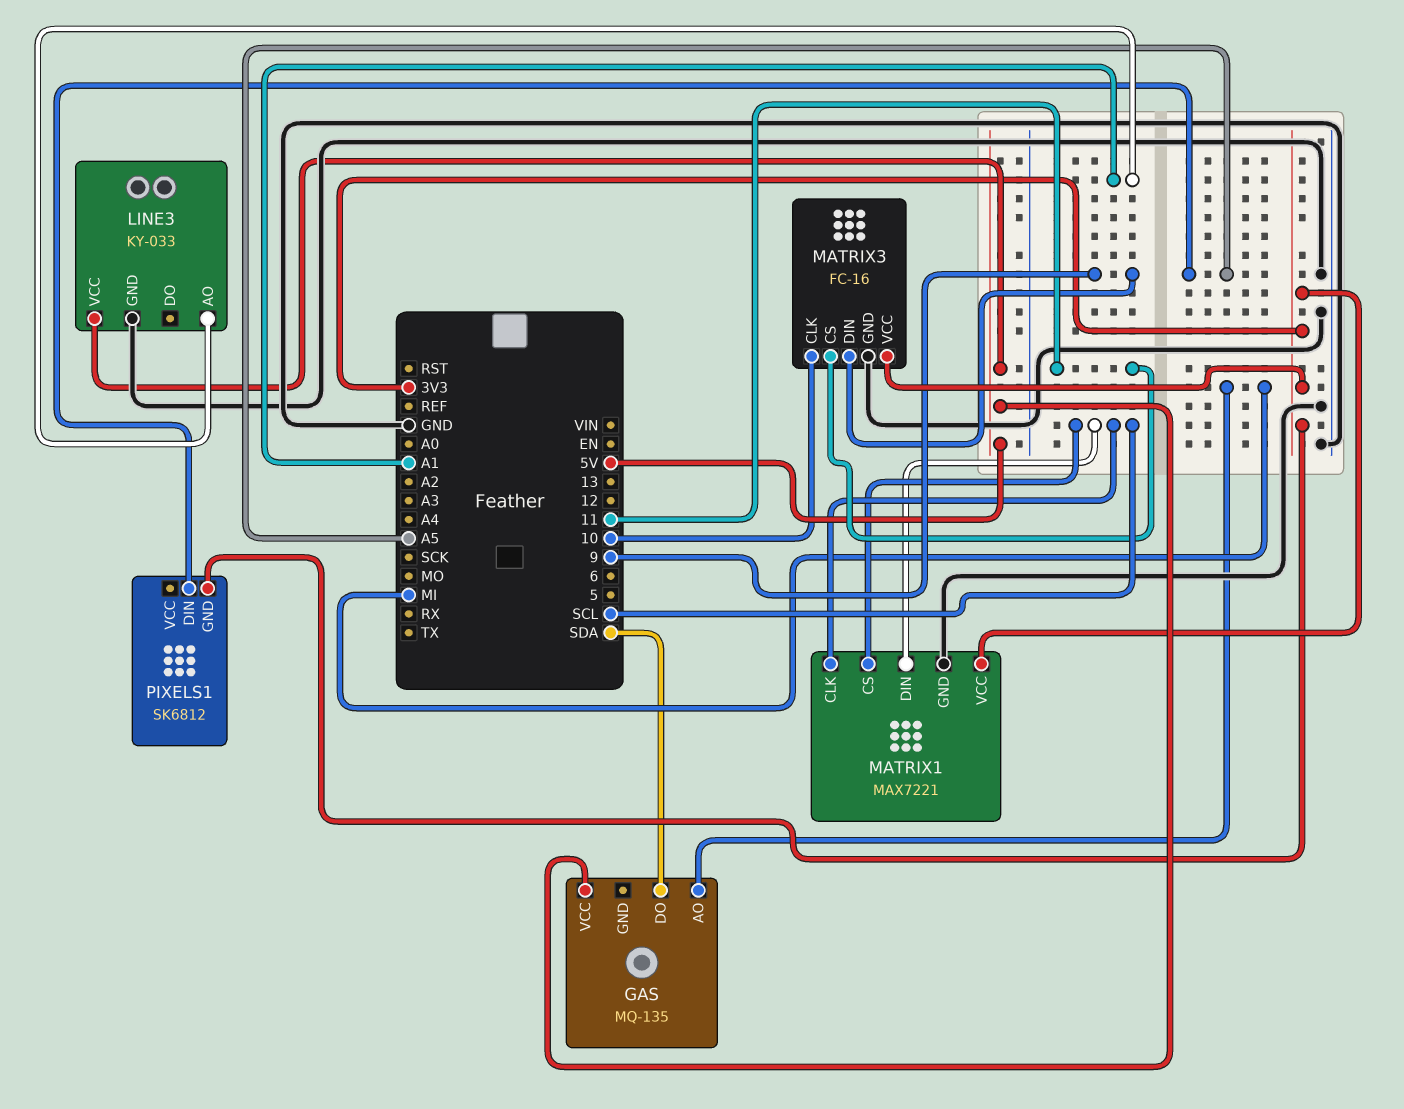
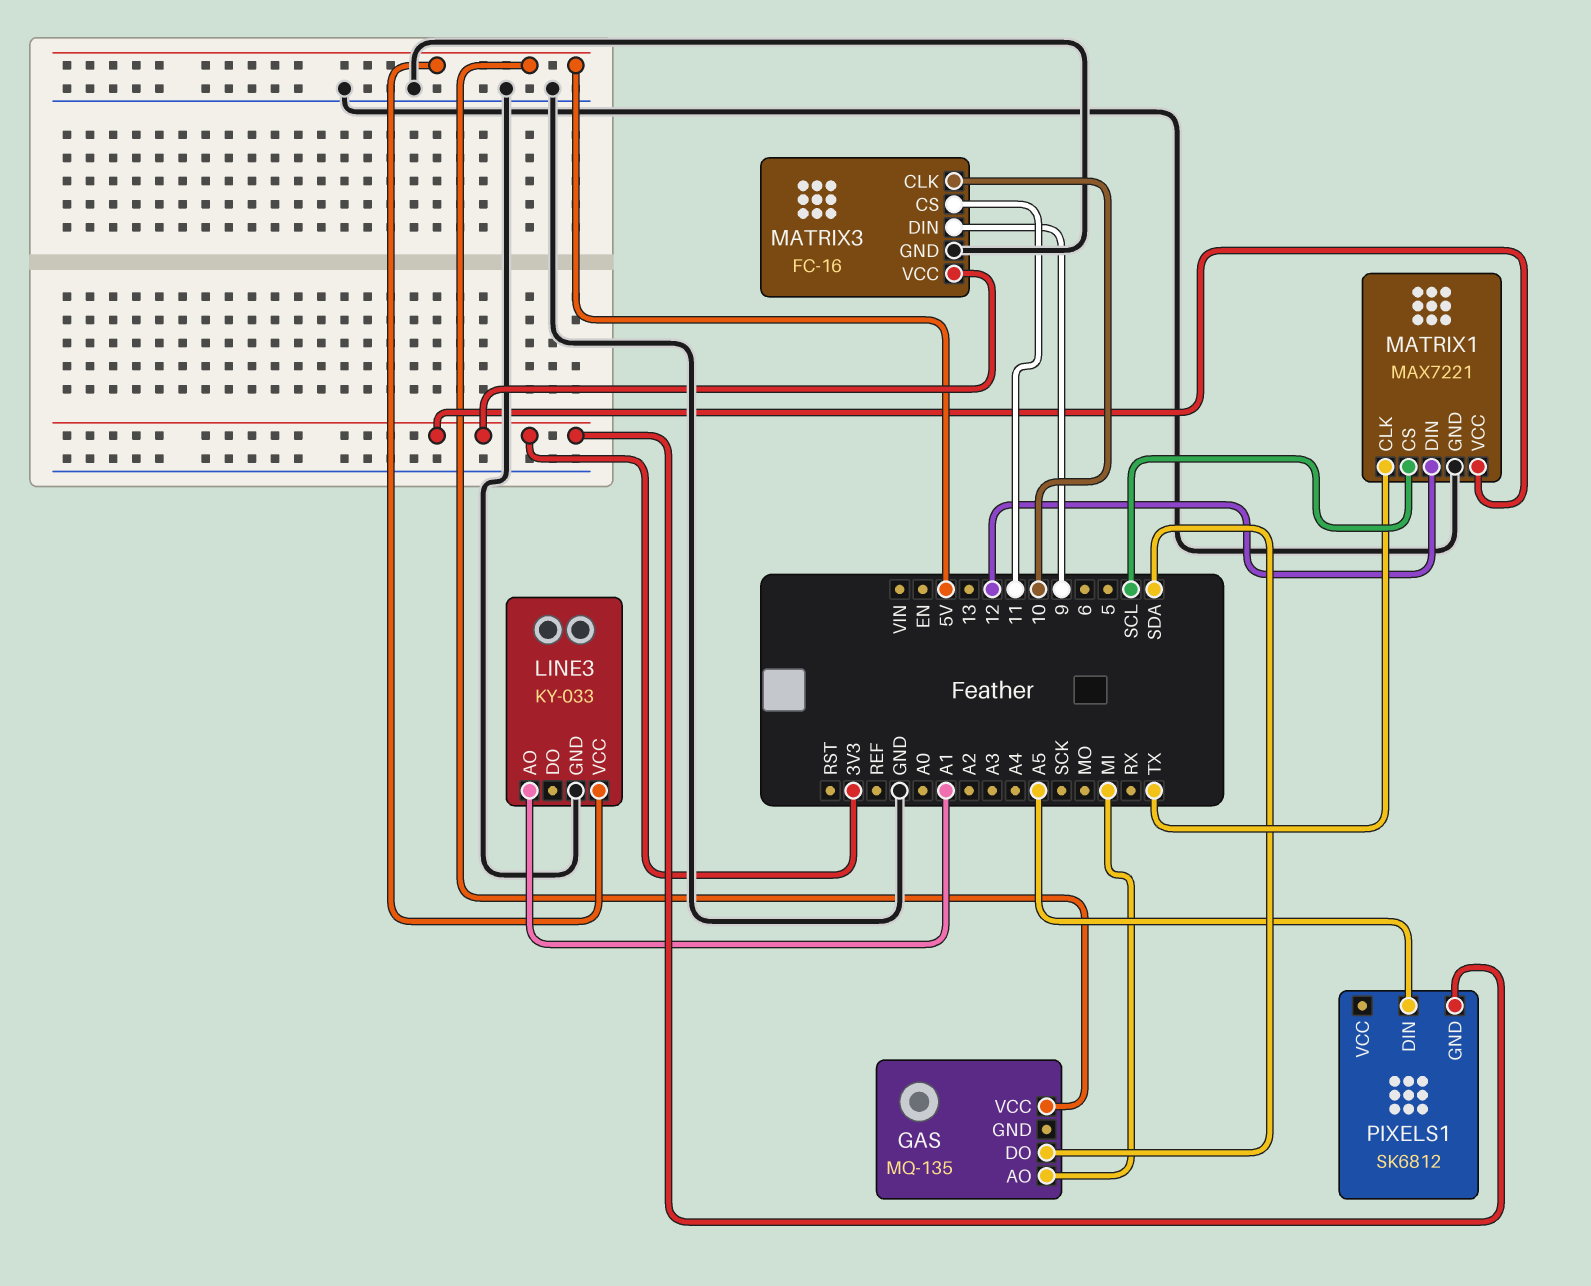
MATRIX1 pin CLK: SCL -> TX
MATRIX1 pin DIN: SCL -> 12

